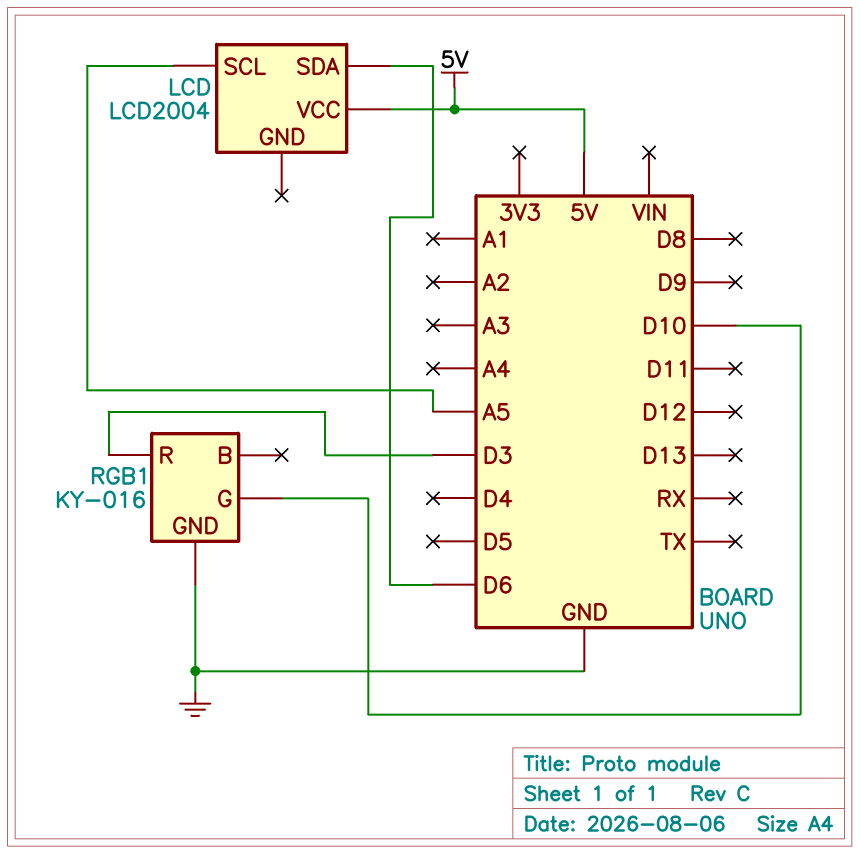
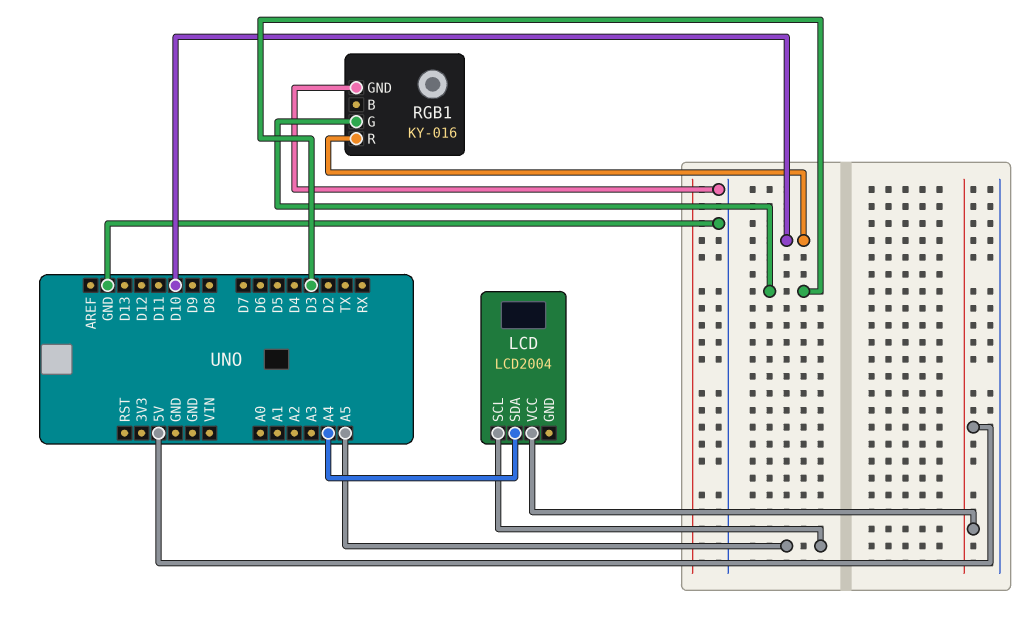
LCD pin SDA: D6 -> A4
RGB1 pin G: D10 -> D3
RGB1 pin R: D3 -> D10

